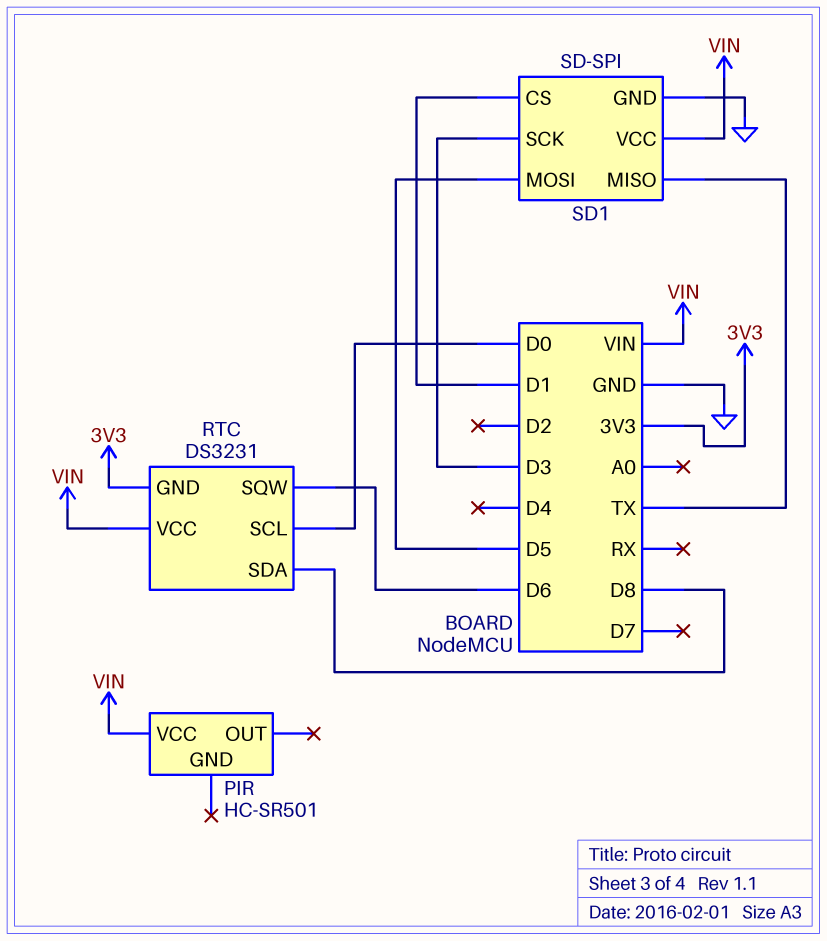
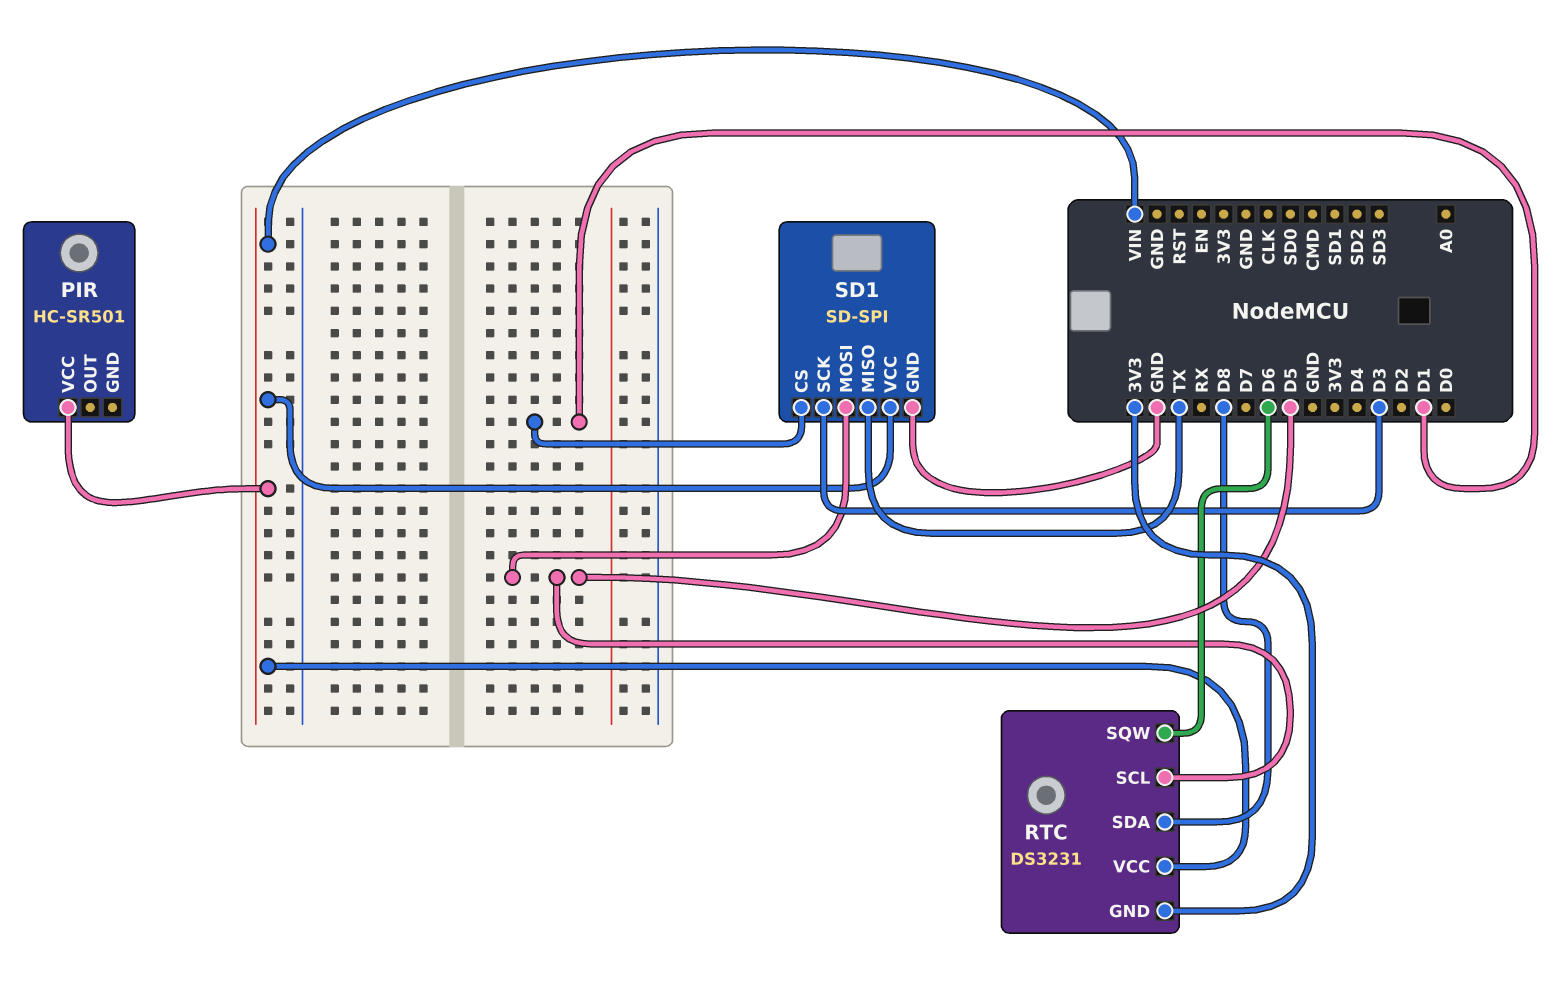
RTC pin SCL: D0 -> D5

